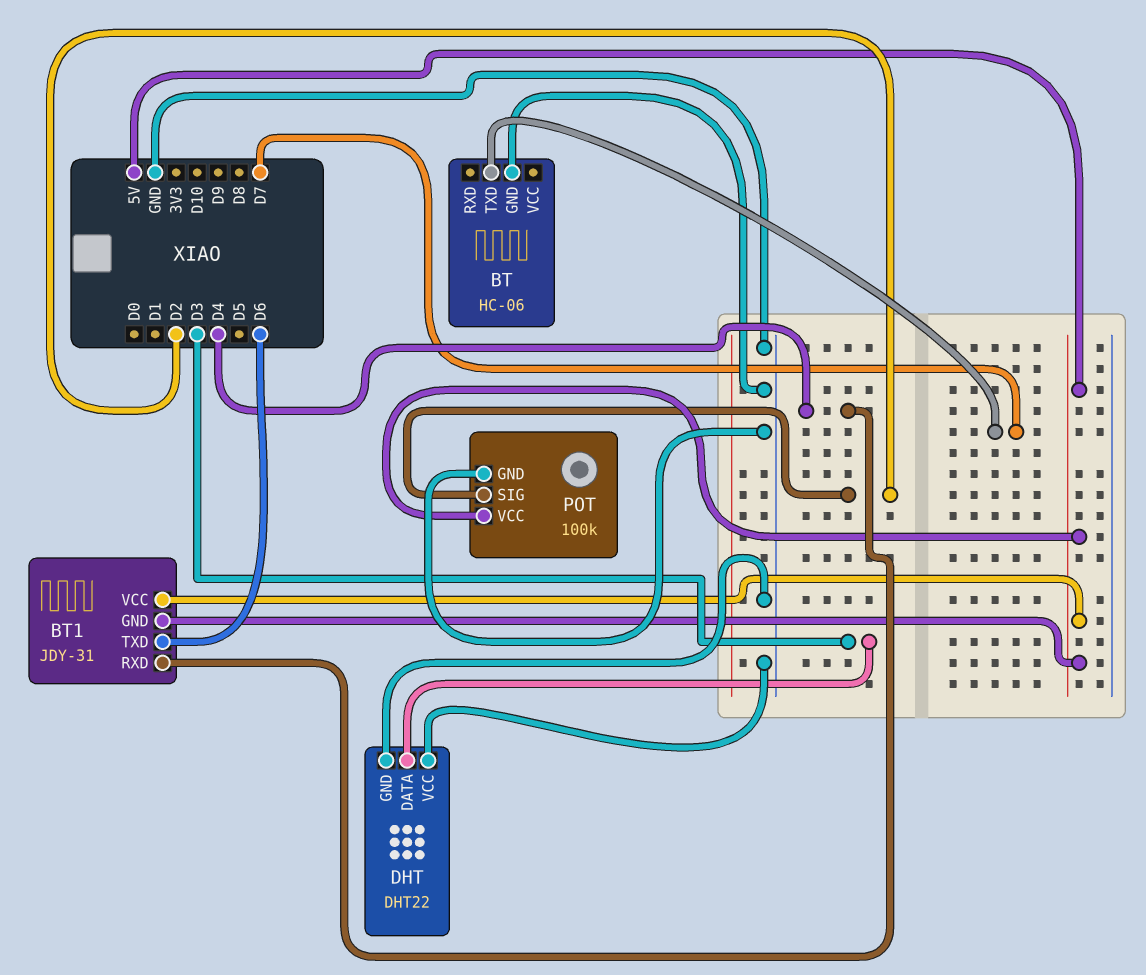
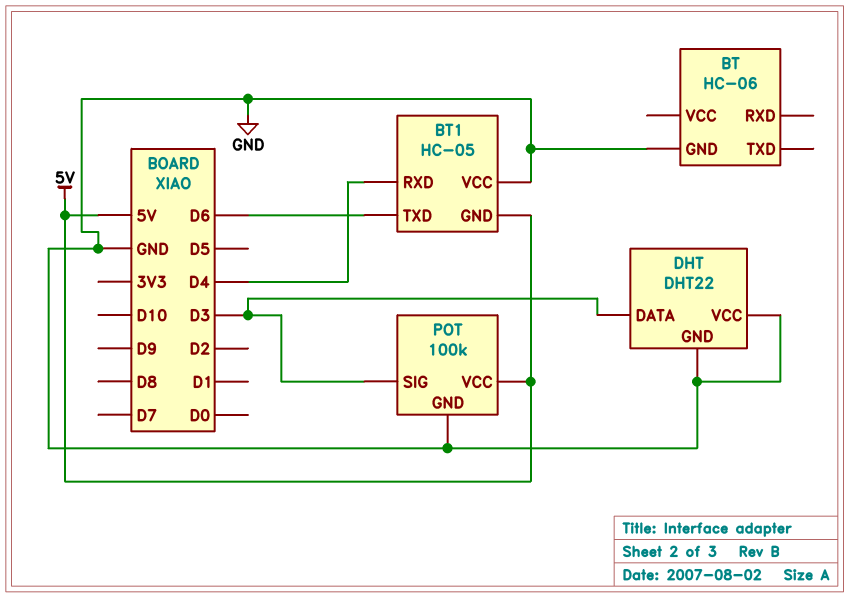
BT pin TXD: D7 -> none
BT1: JDY-31 -> HC-05
BT1 pin VCC: 5V -> GND
POT pin SIG: D2 -> D3

